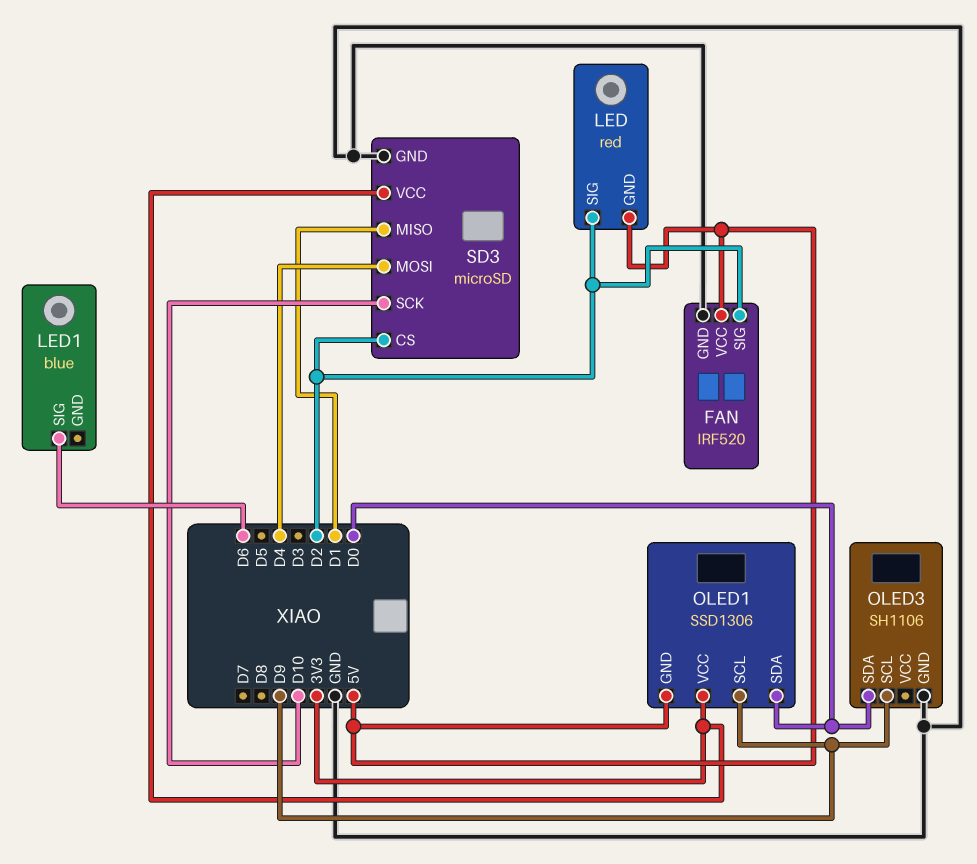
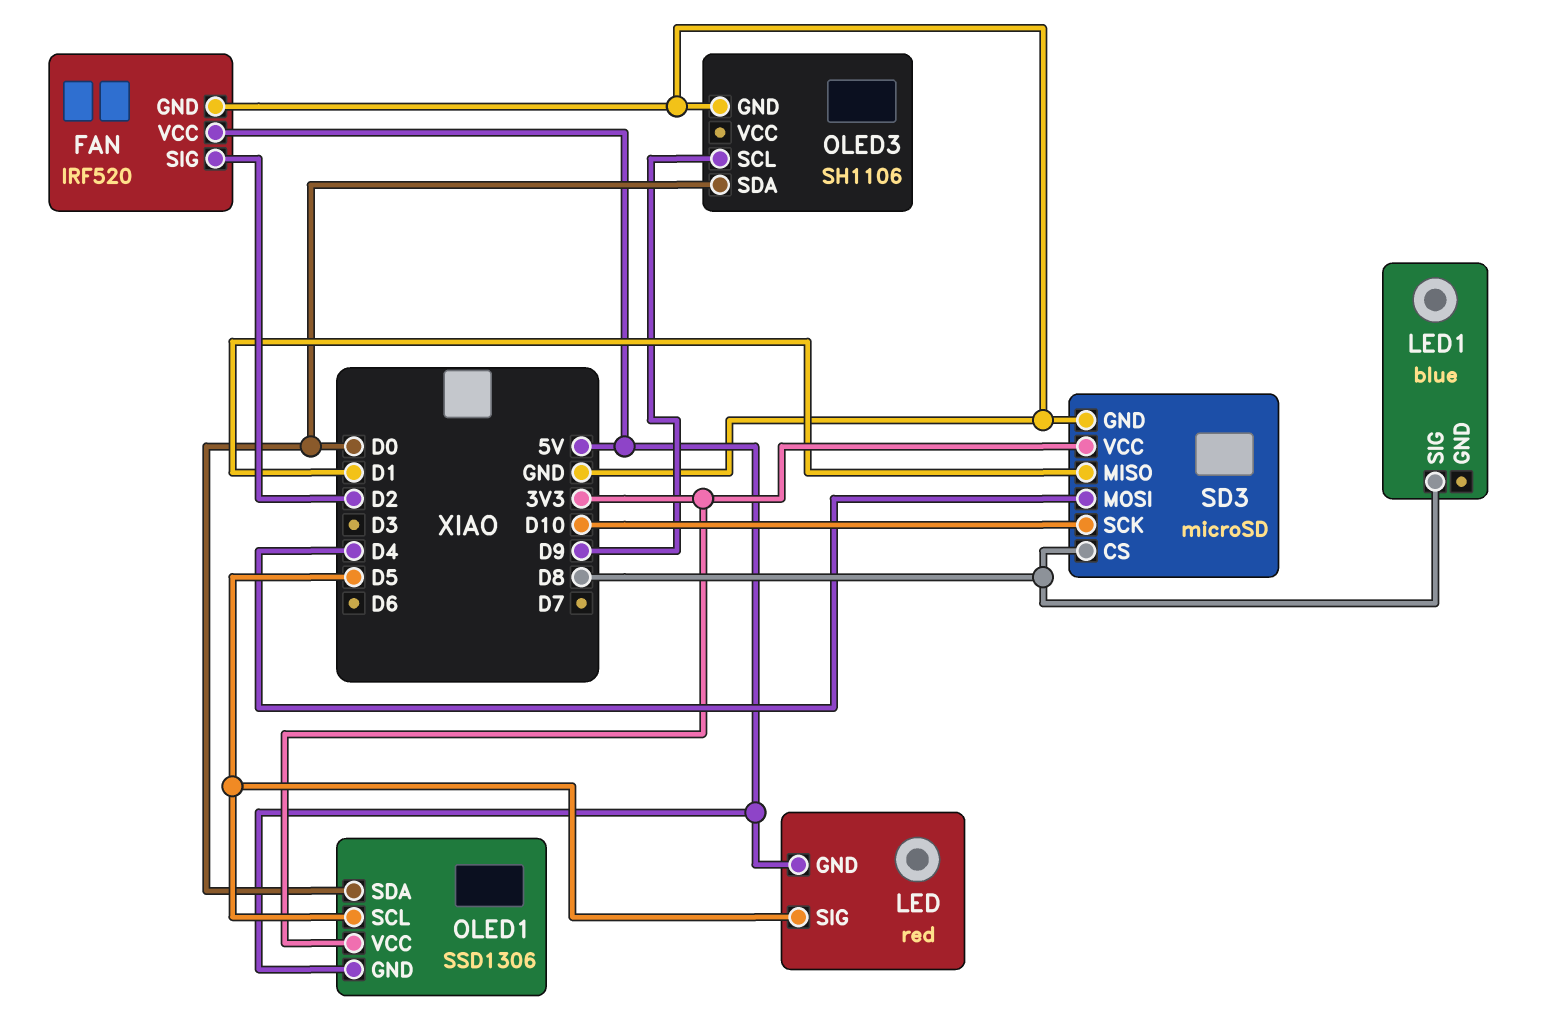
LED pin SIG: D2 -> D5
LED1 pin SIG: D6 -> D8
OLED1 pin SCL: D9 -> D5
SD3 pin CS: D2 -> D8

